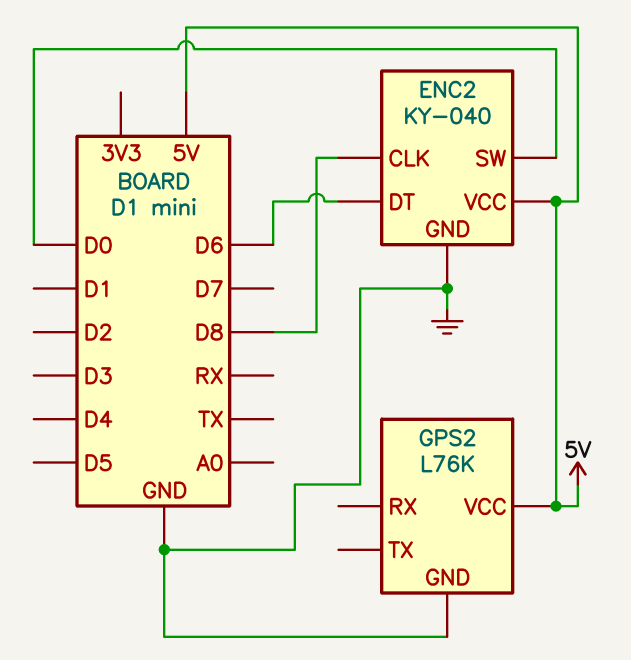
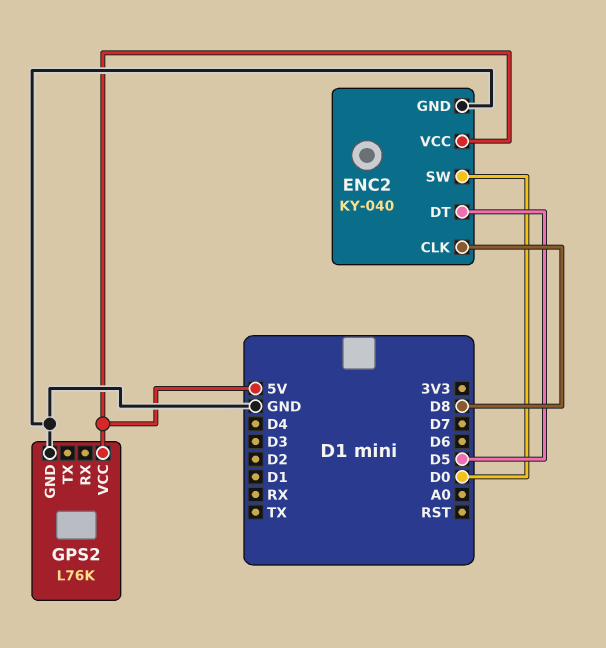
ENC2 pin DT: D6 -> D5

